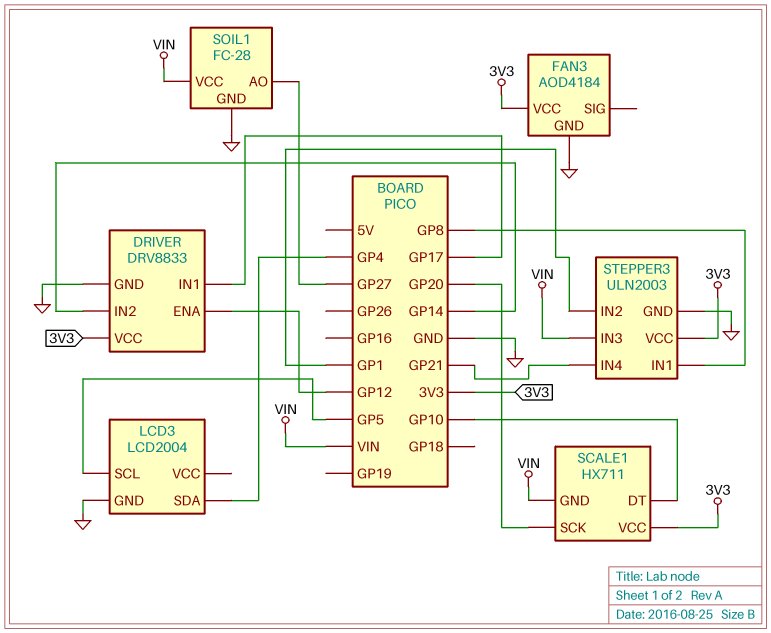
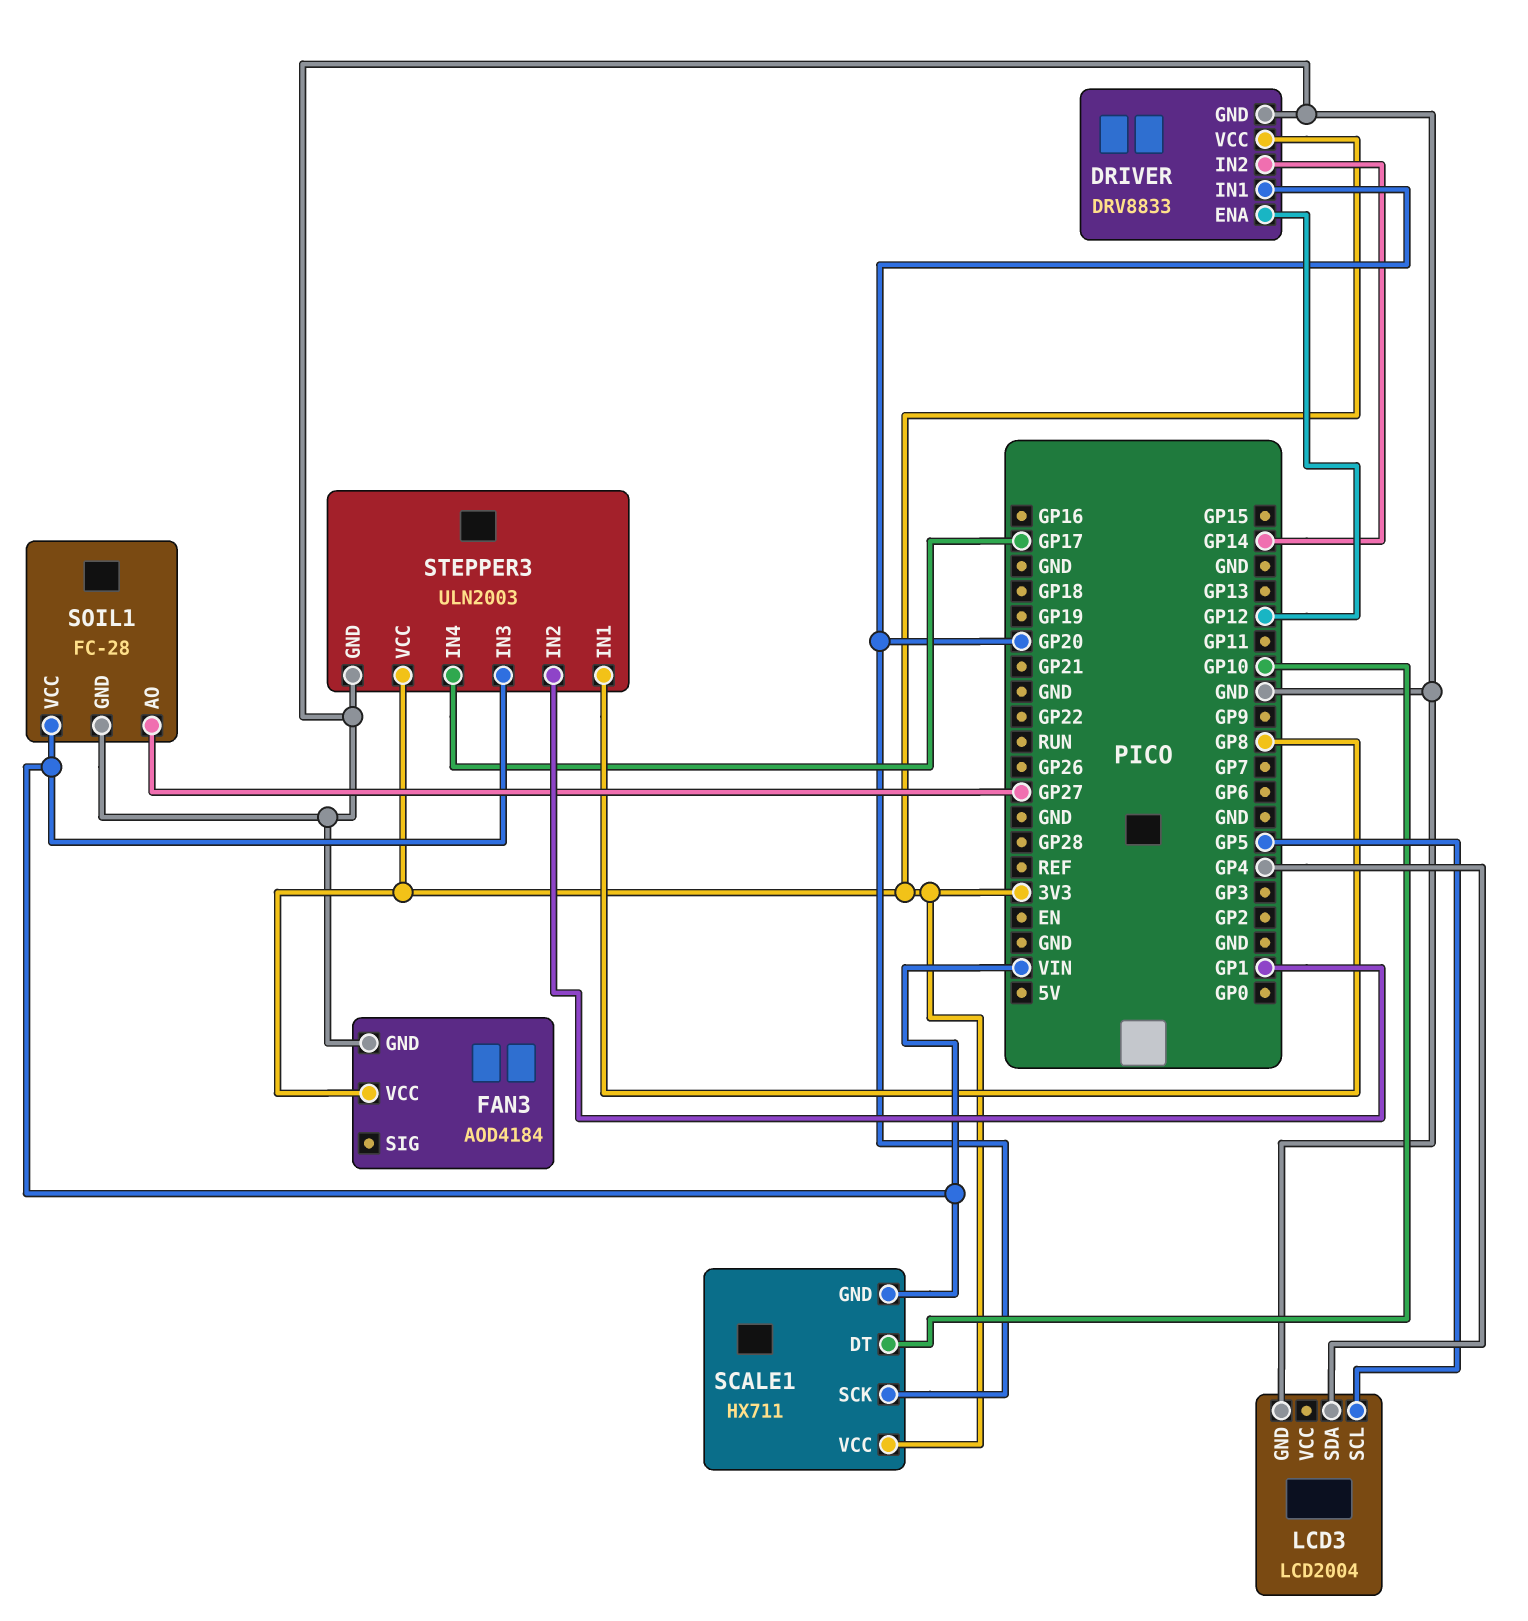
DRIVER pin IN1: GP17 -> GP20
STEPPER3 pin IN4: GP21 -> GP17

